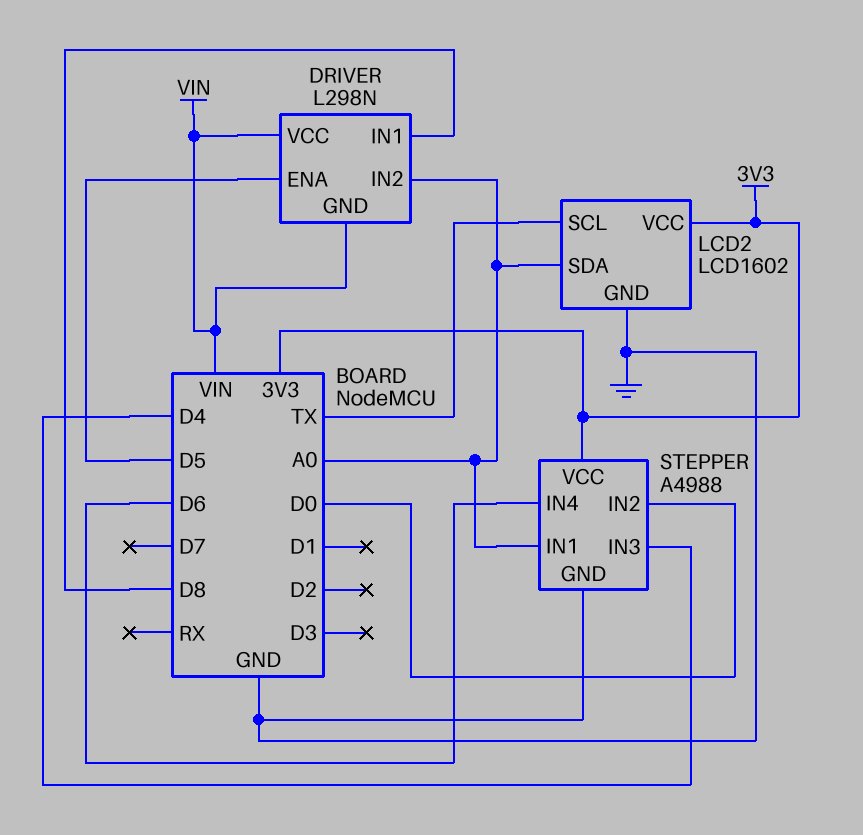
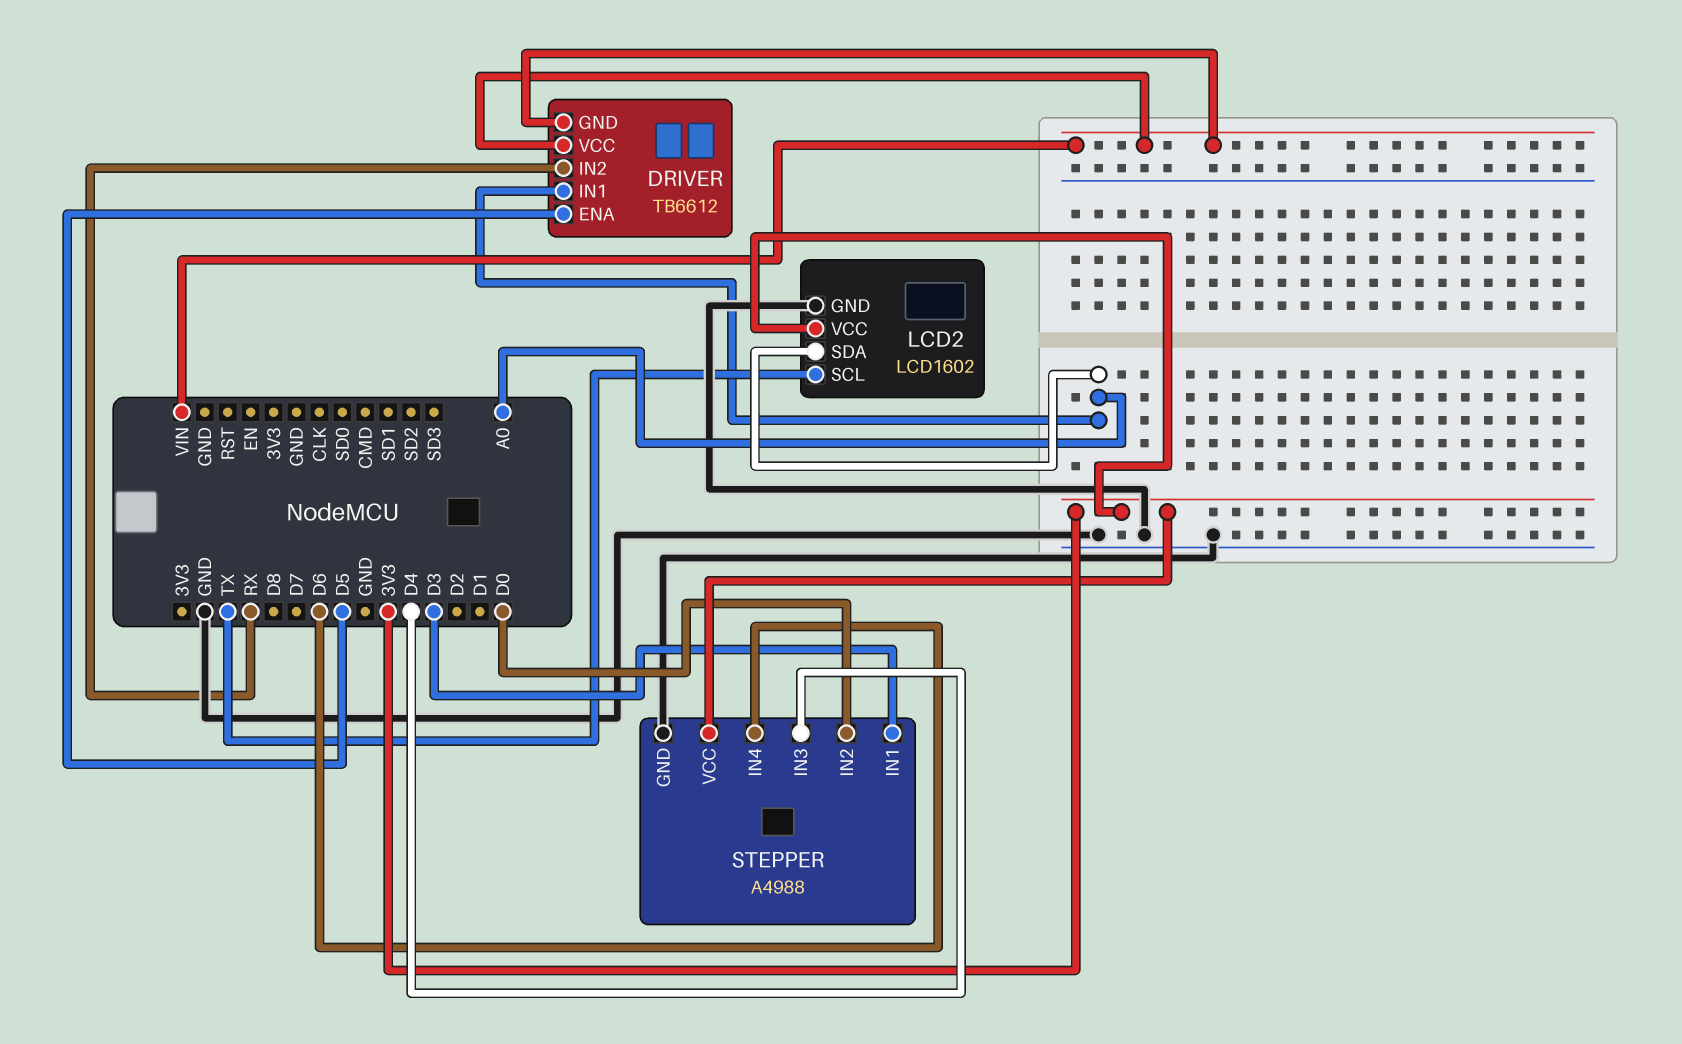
DRIVER: L298N -> TB6612
DRIVER pin IN1: D8 -> A0
DRIVER pin IN2: A0 -> RX
STEPPER pin IN1: A0 -> D3

